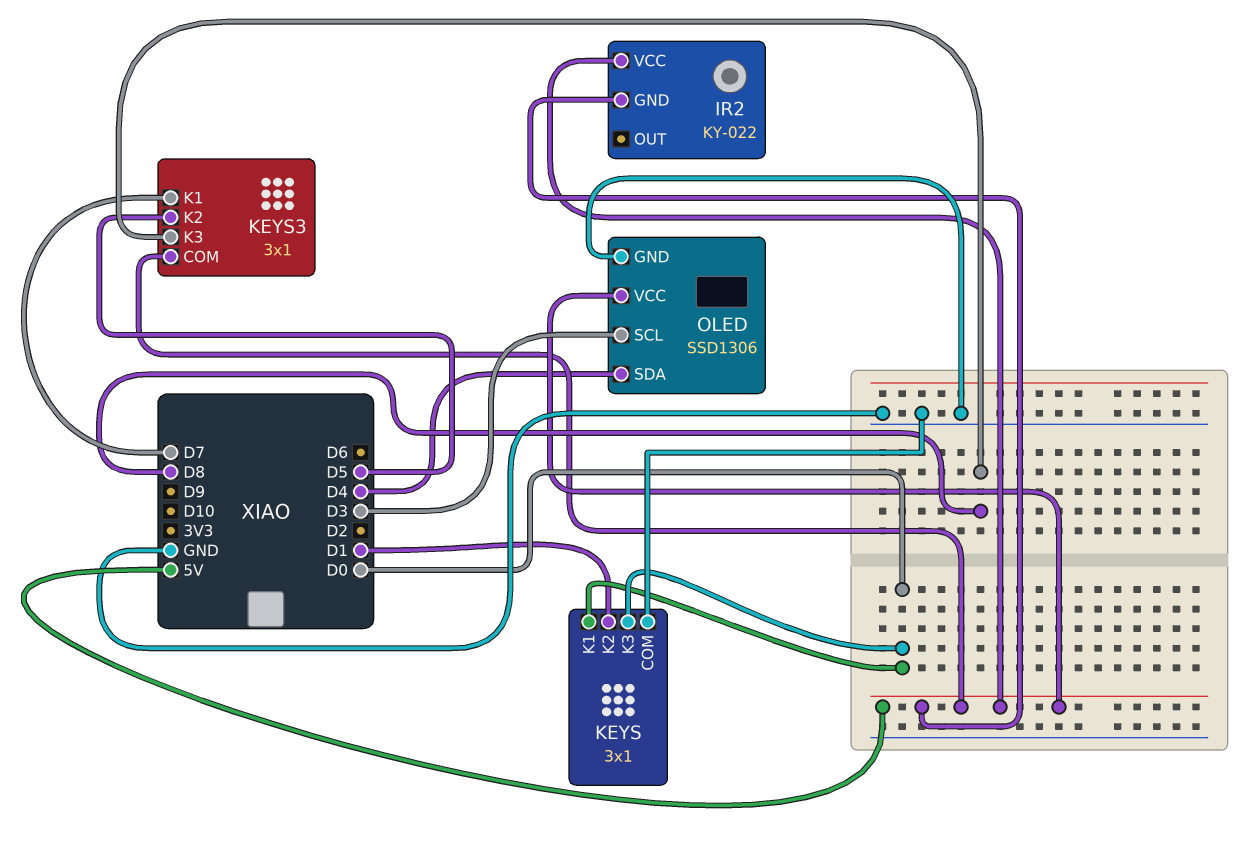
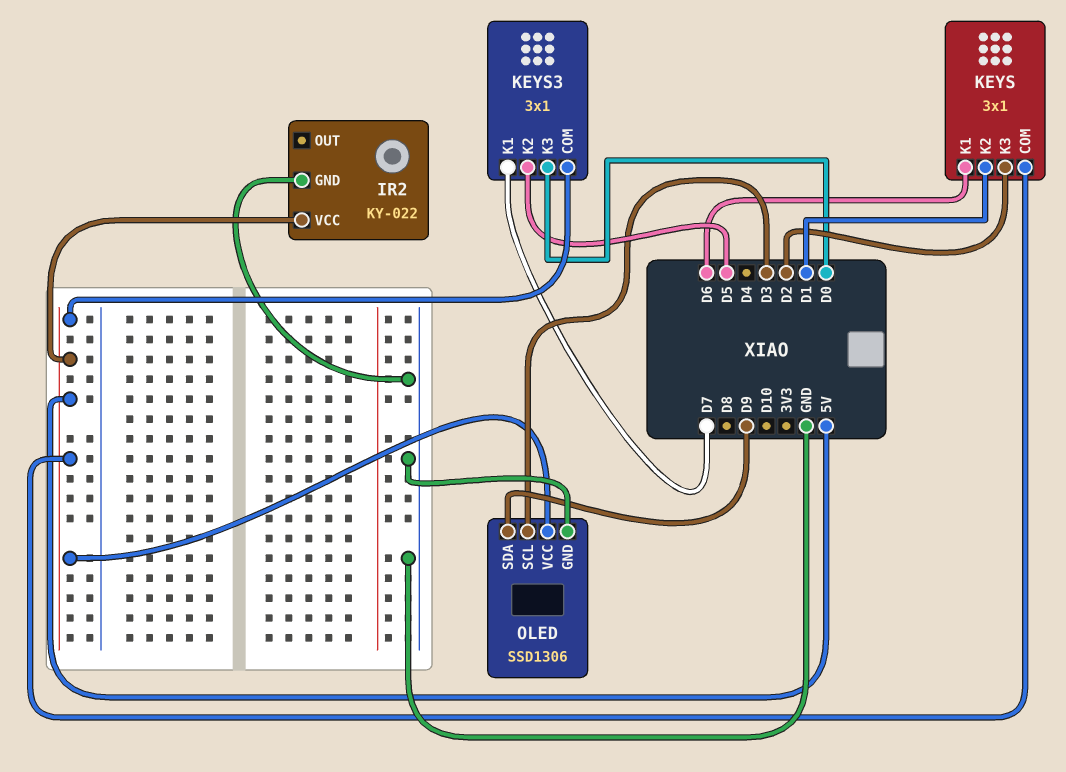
IR2 pin GND: 5V -> GND
KEYS pin COM: GND -> 5V
KEYS pin K1: D0 -> D6
KEYS pin K3: D0 -> D2
KEYS3 pin K3: D8 -> D0
OLED pin SDA: D4 -> D9

